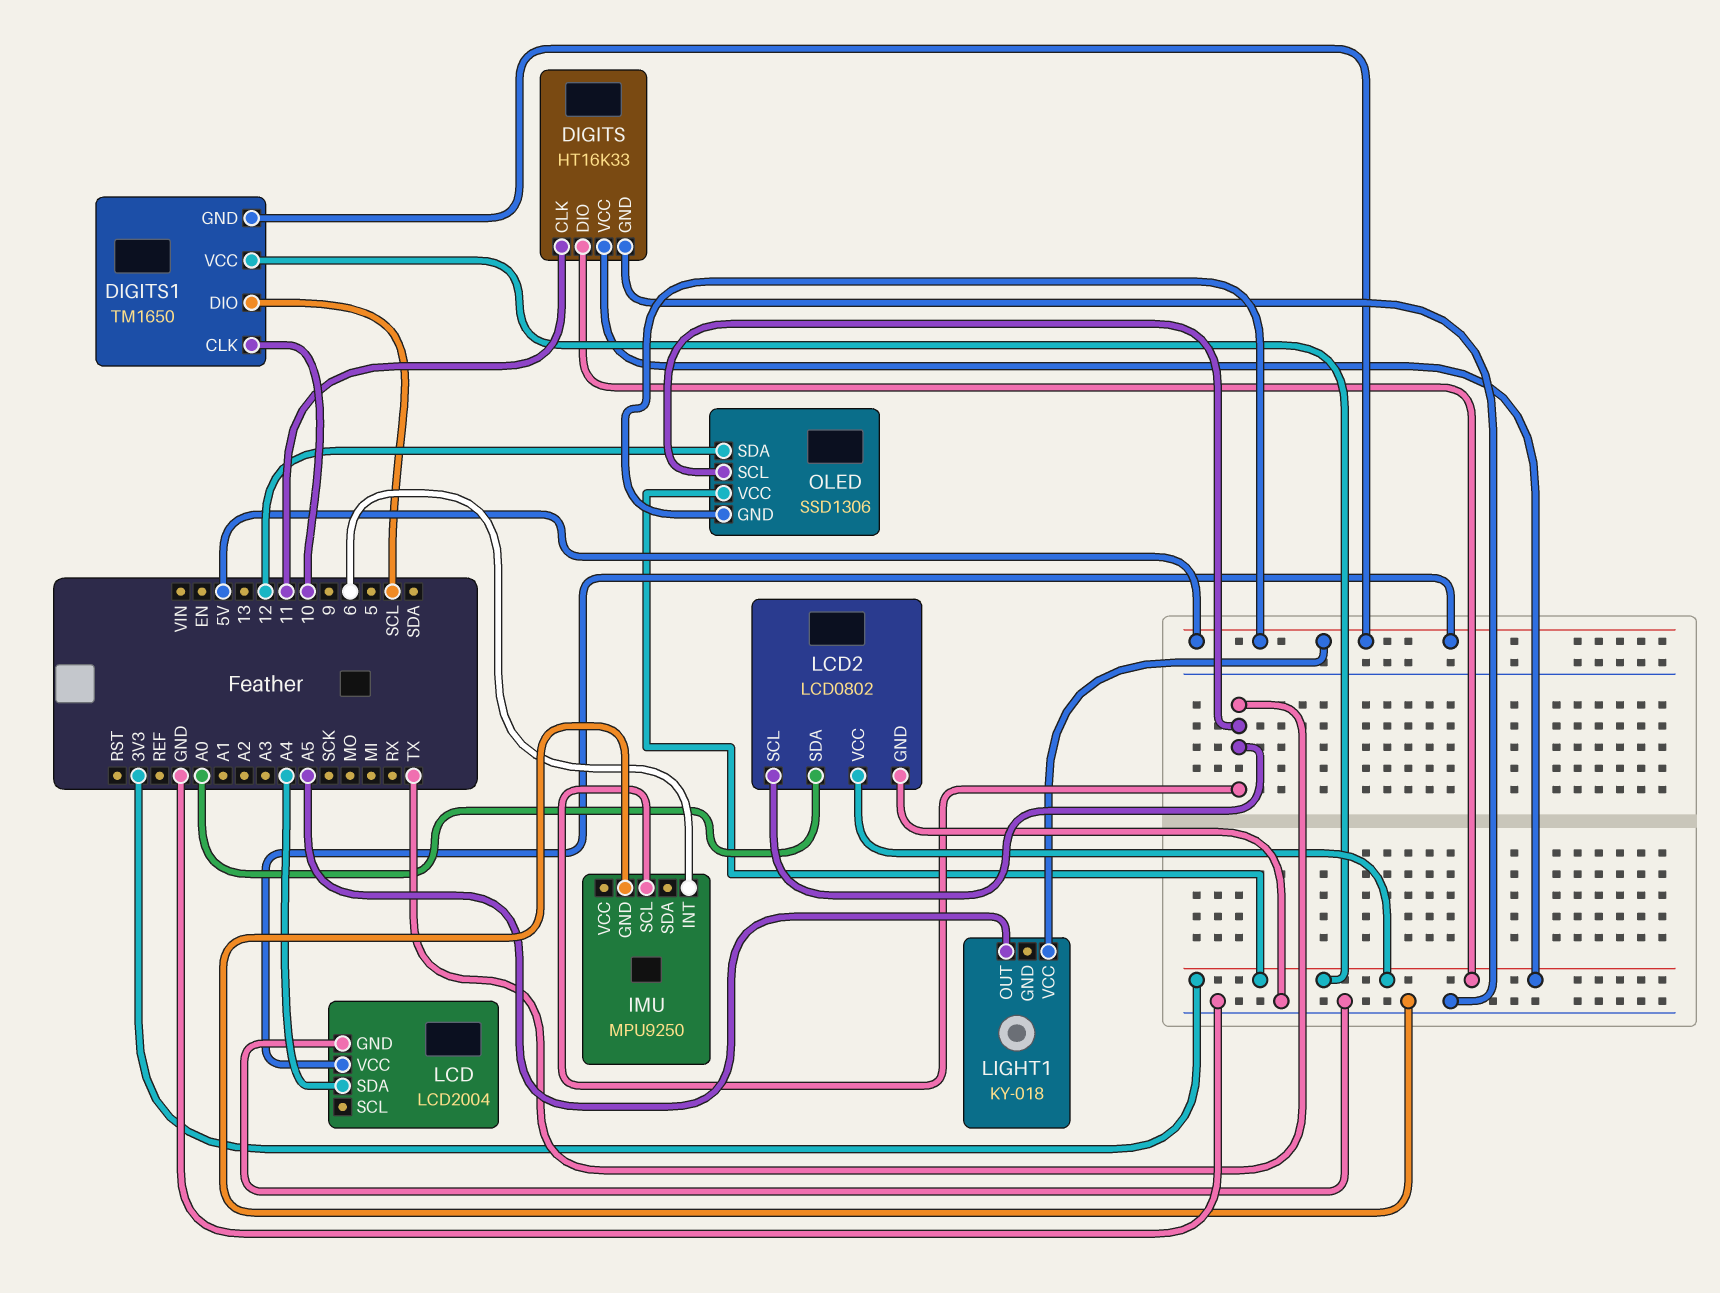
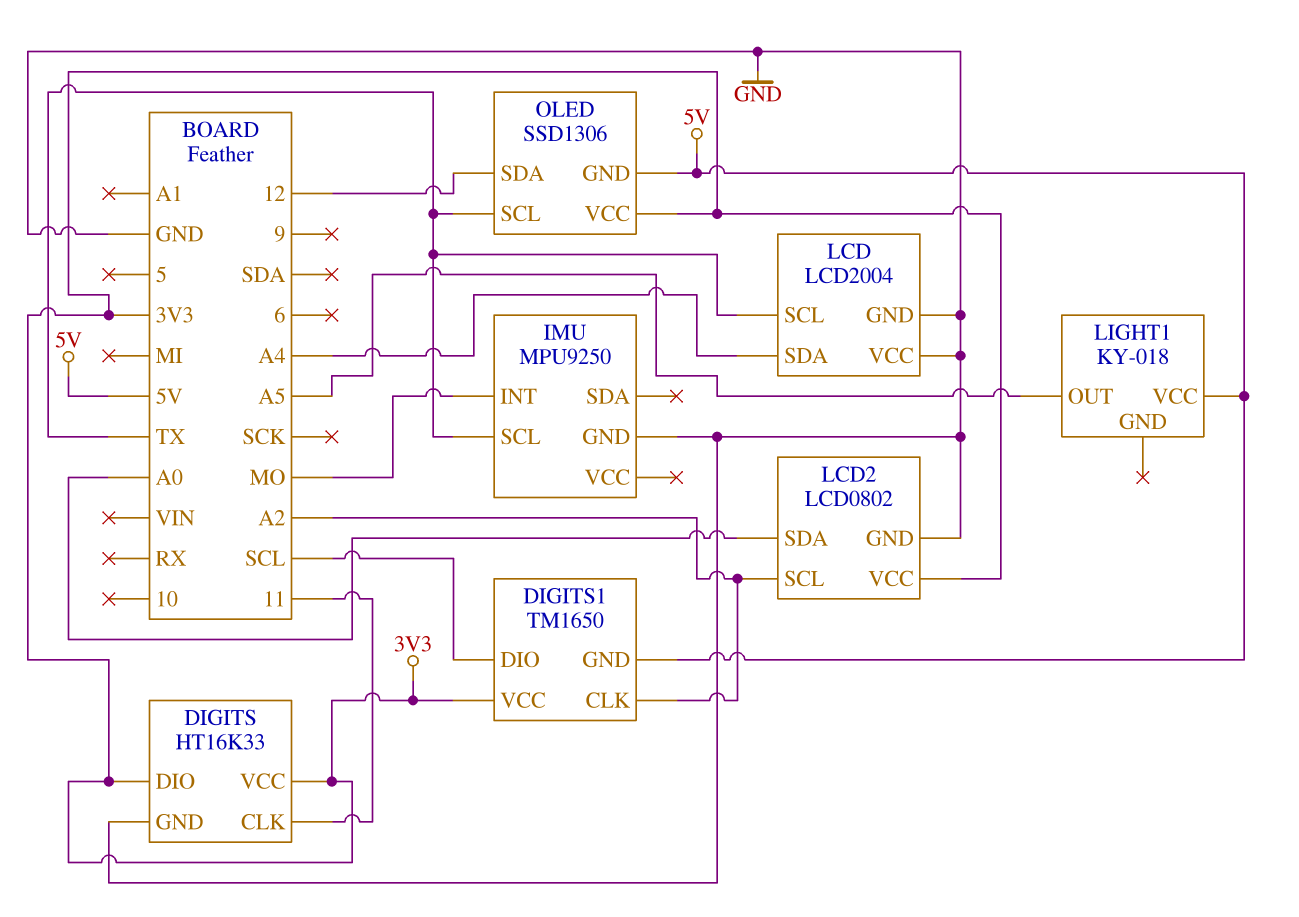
DIGITS1 pin CLK: 10 -> A2
IMU pin INT: 6 -> MO
LCD pin SCL: none -> TX
LCD pin VCC: 5V -> GND
LCD2 pin SCL: TX -> A2

